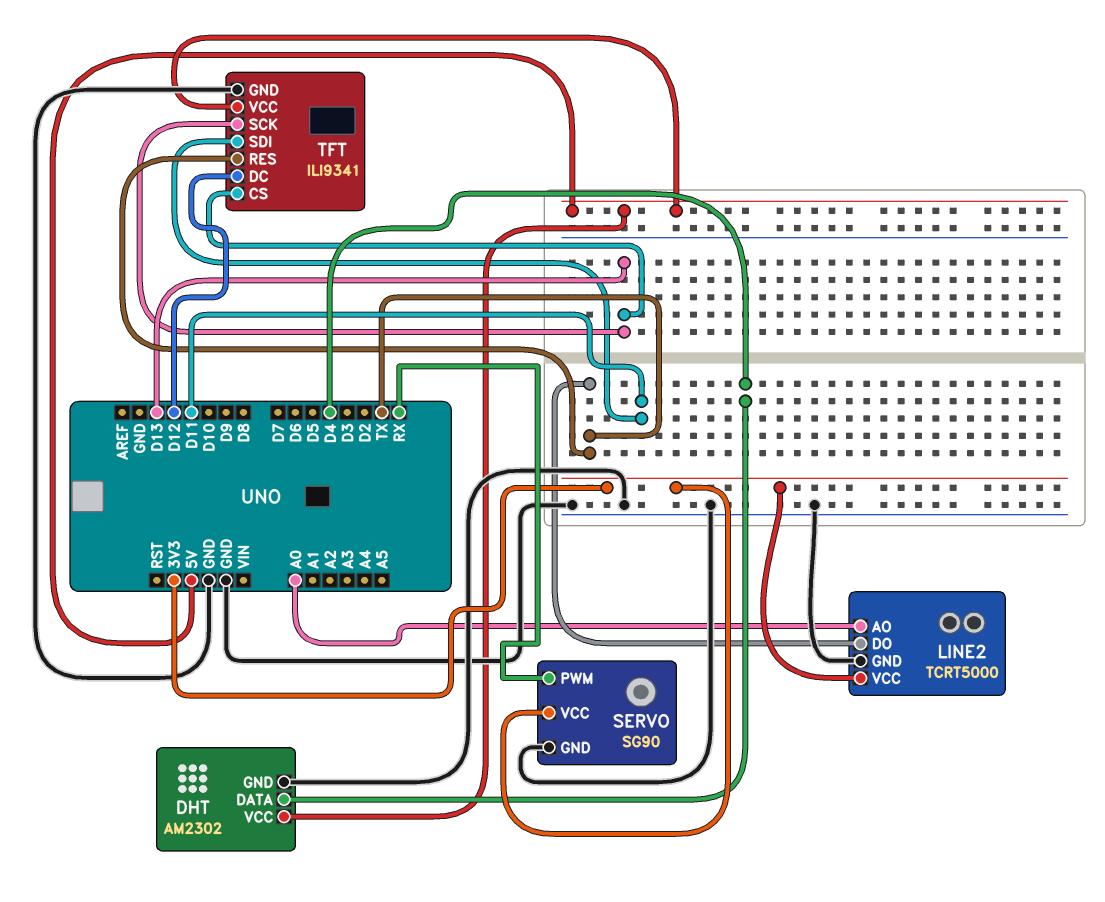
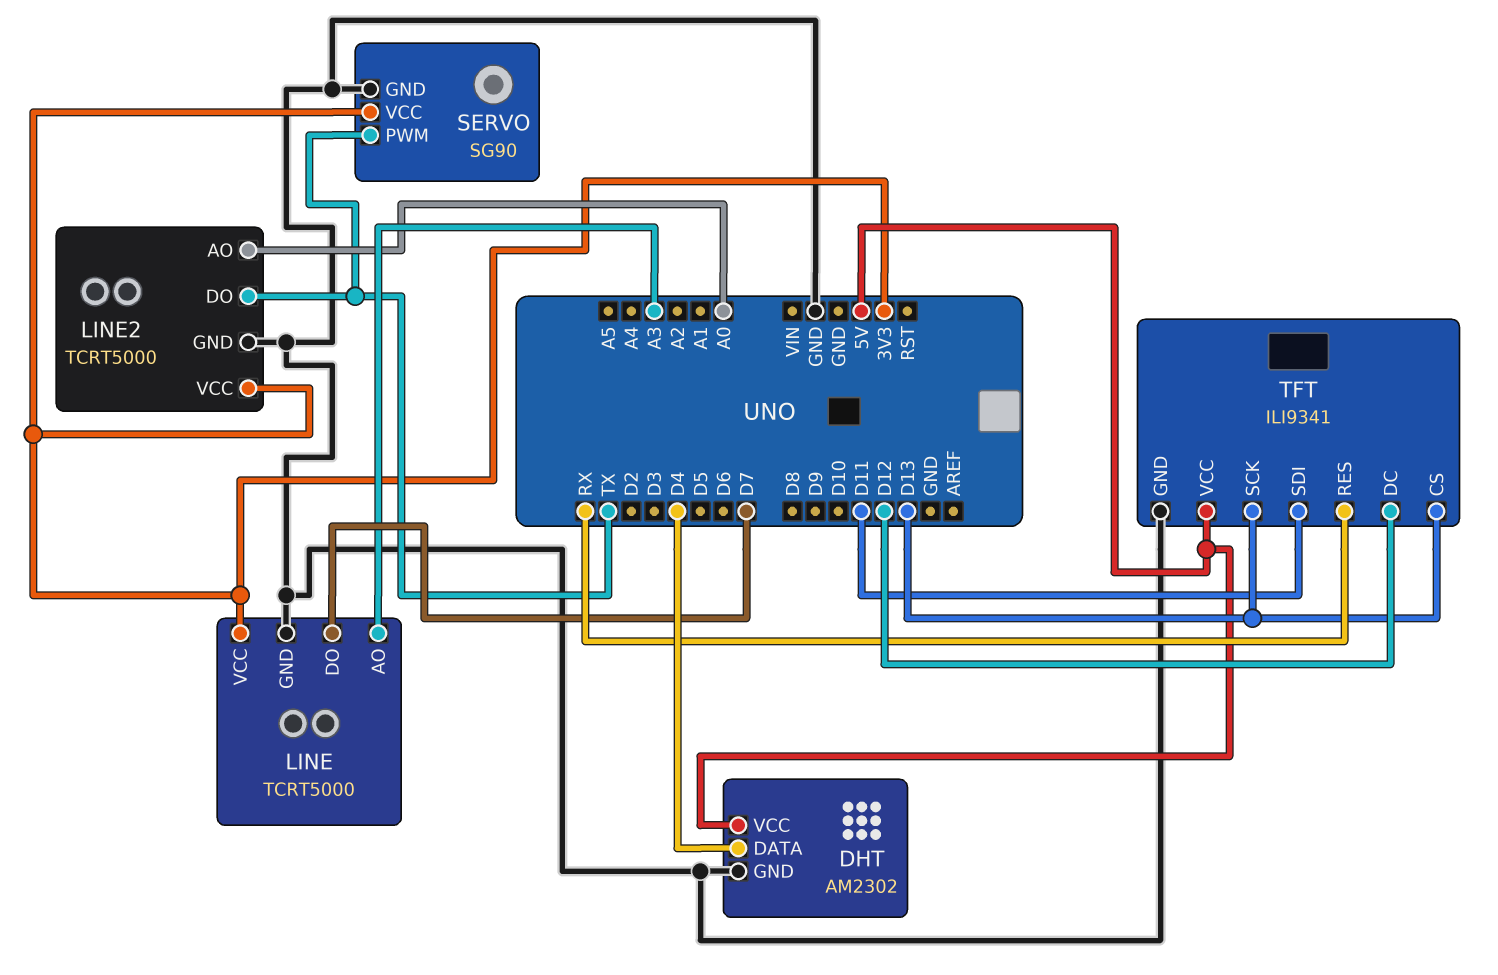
LINE: none -> TCRT5000
LINE pin AO: none -> A3
LINE pin DO: none -> D7
LINE pin GND: none -> GND
LINE pin VCC: none -> 3V3
SERVO pin PWM: RX -> TX
TFT pin RES: TX -> RX

